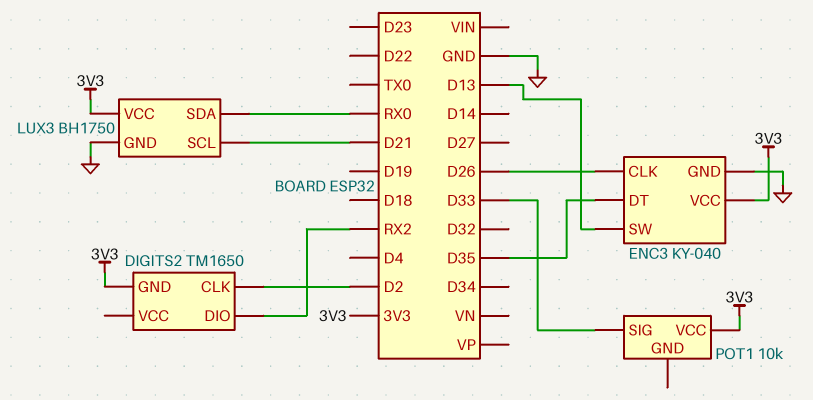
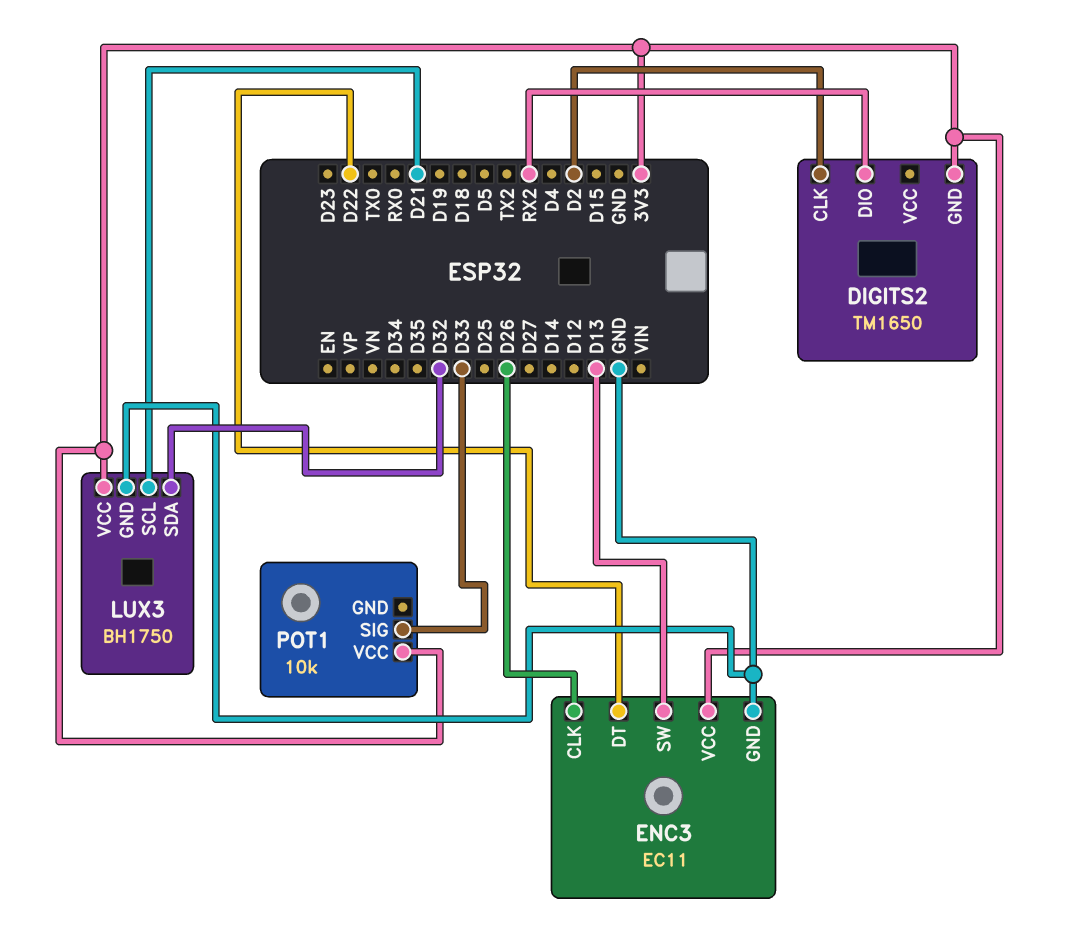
ENC3: KY-040 -> EC11
ENC3 pin DT: D35 -> D22
LUX3 pin SDA: RX0 -> D32

